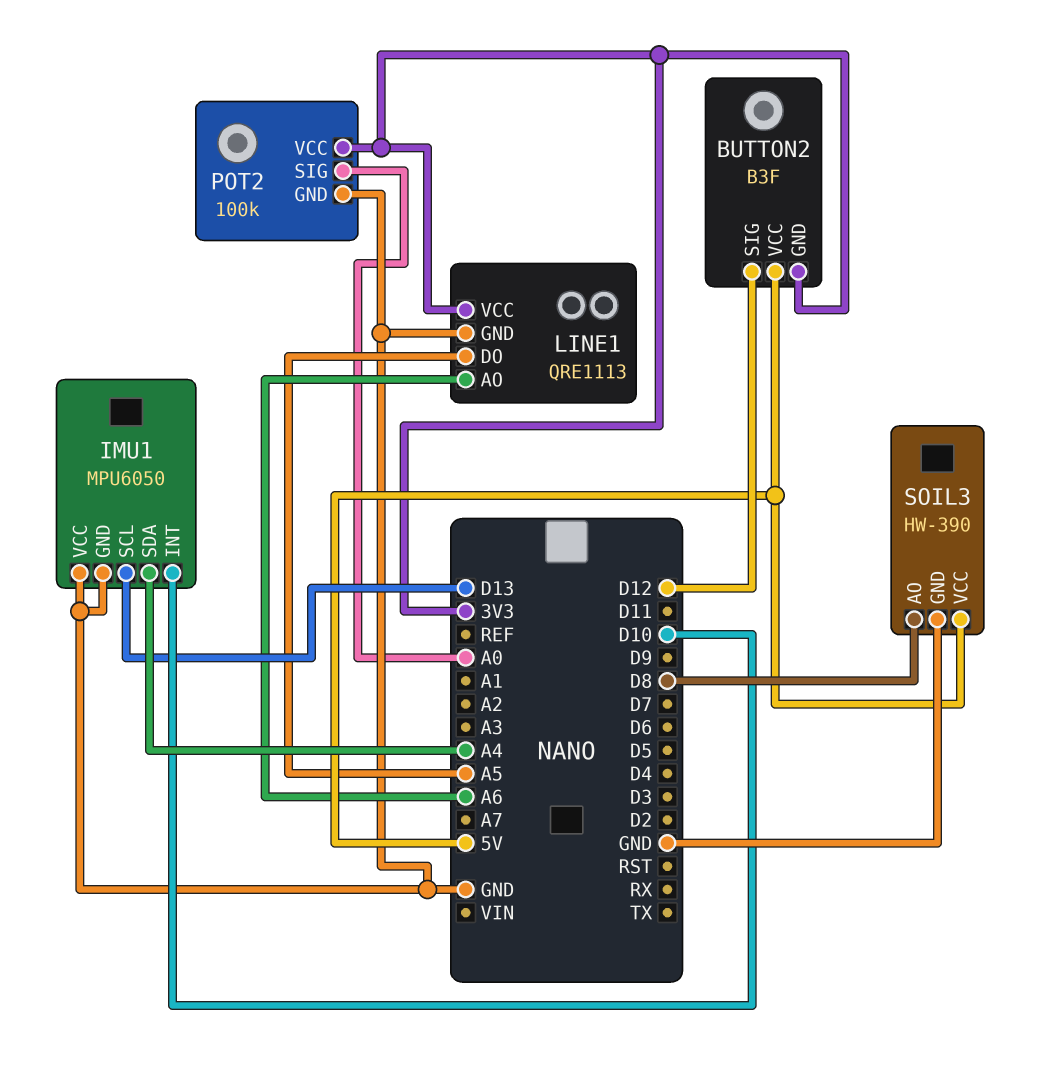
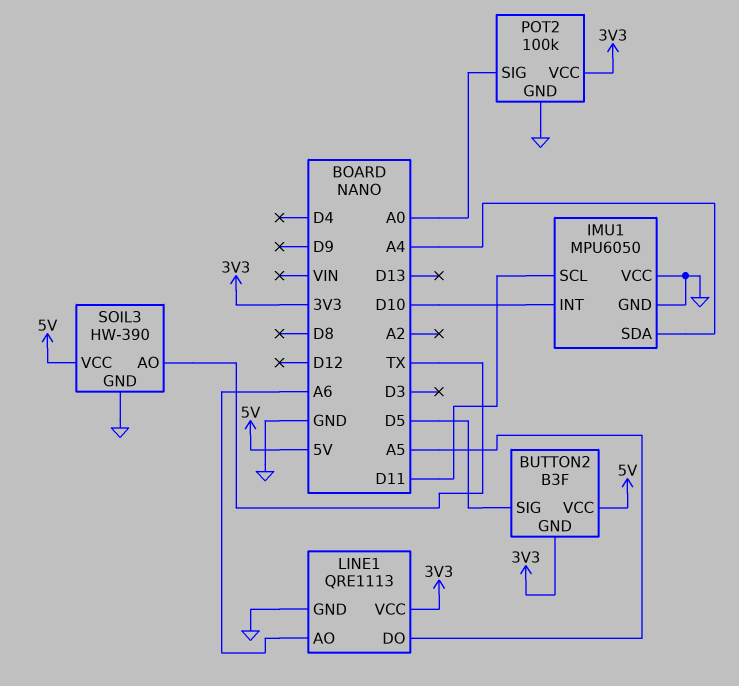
BUTTON2 pin SIG: D12 -> D5
IMU1 pin SCL: D13 -> D11
SOIL3 pin AO: D8 -> TX

